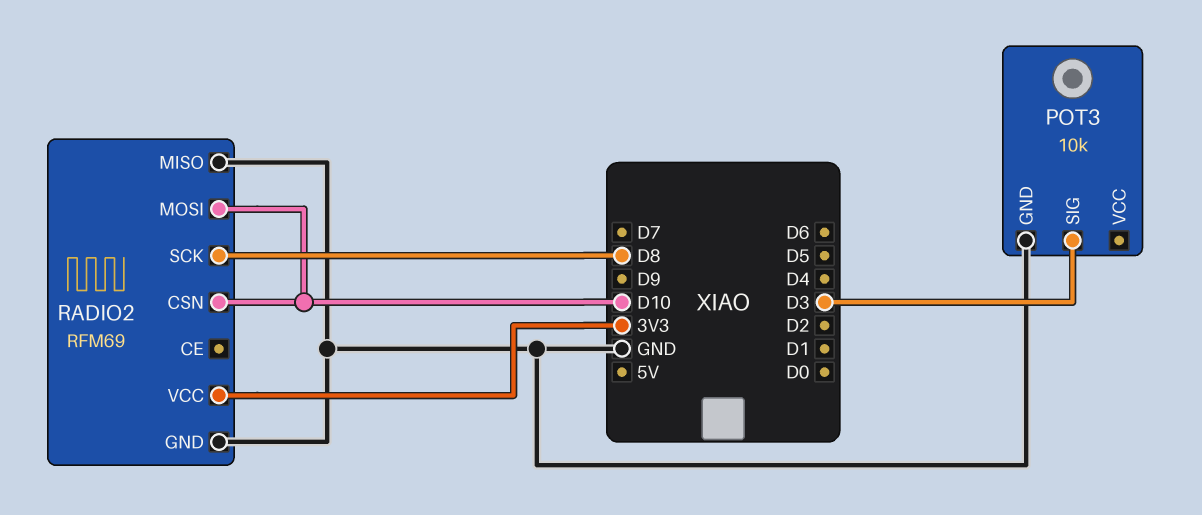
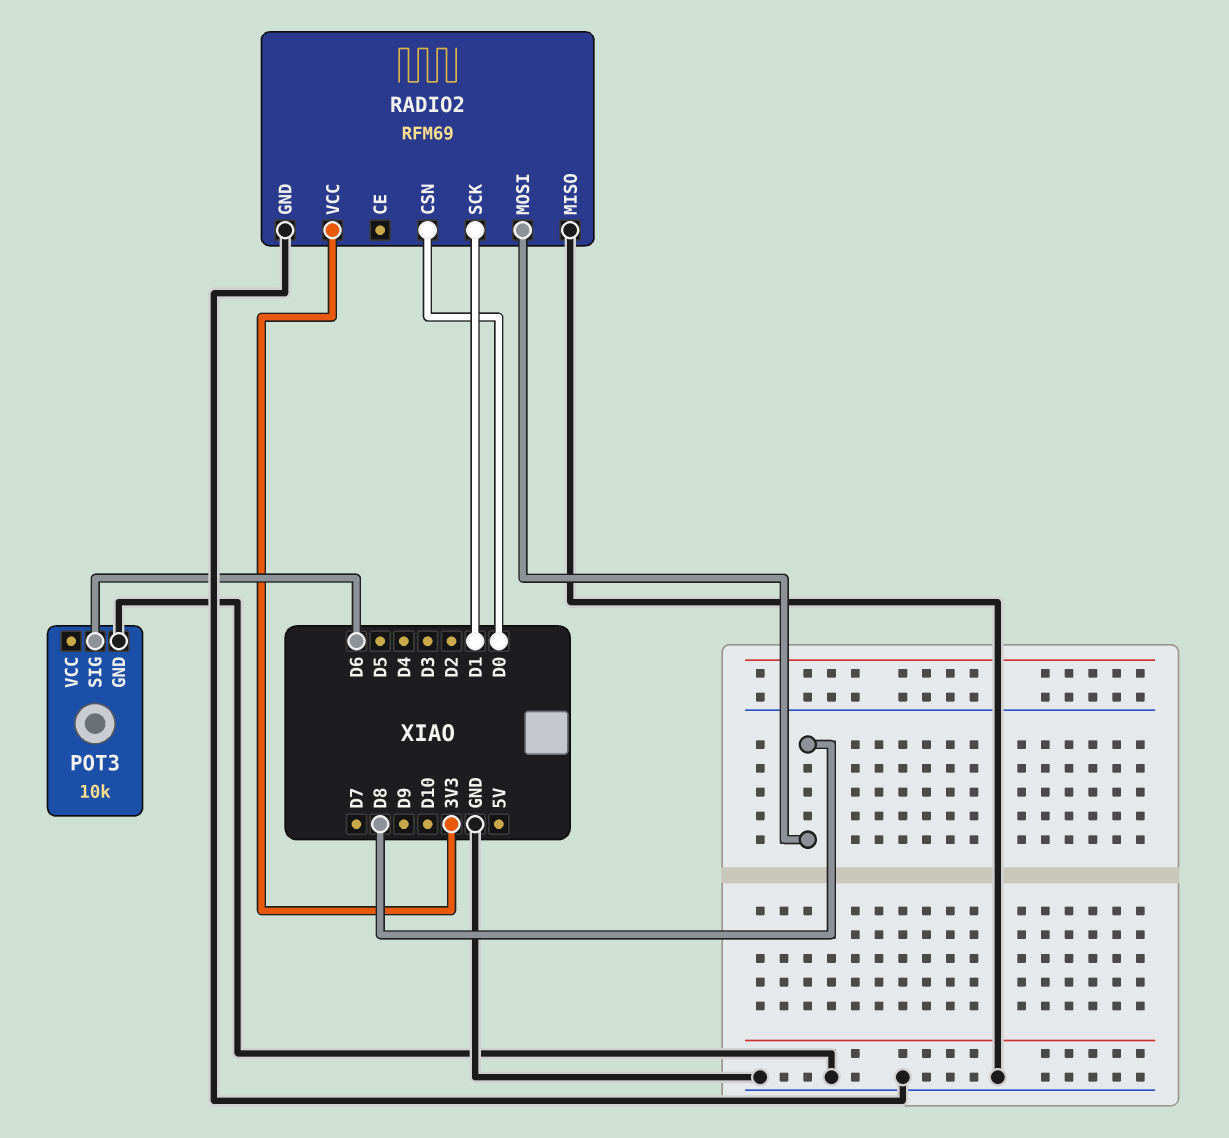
POT3 pin SIG: D3 -> D6
RADIO2 pin CSN: D10 -> D0
RADIO2 pin MOSI: D10 -> D8
RADIO2 pin SCK: D8 -> D1

